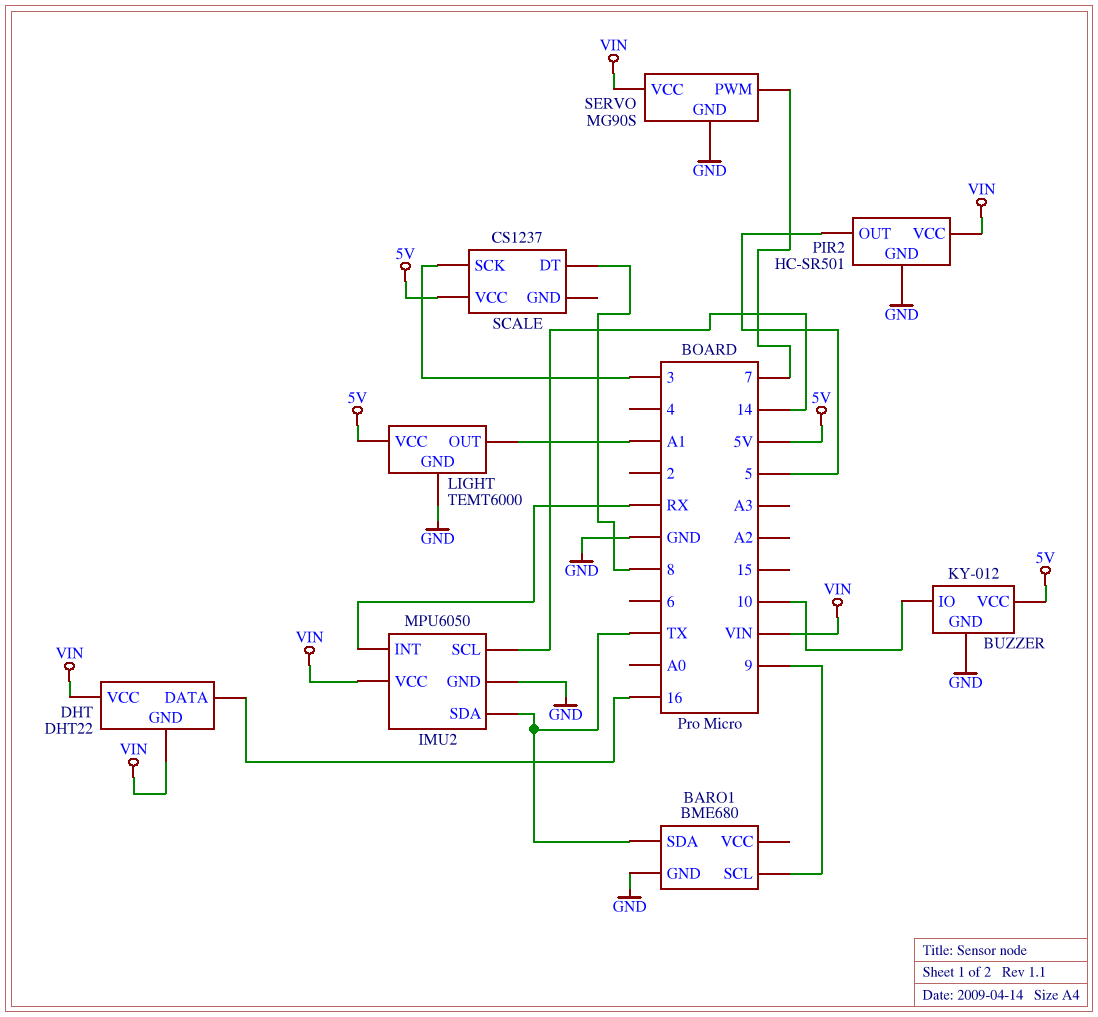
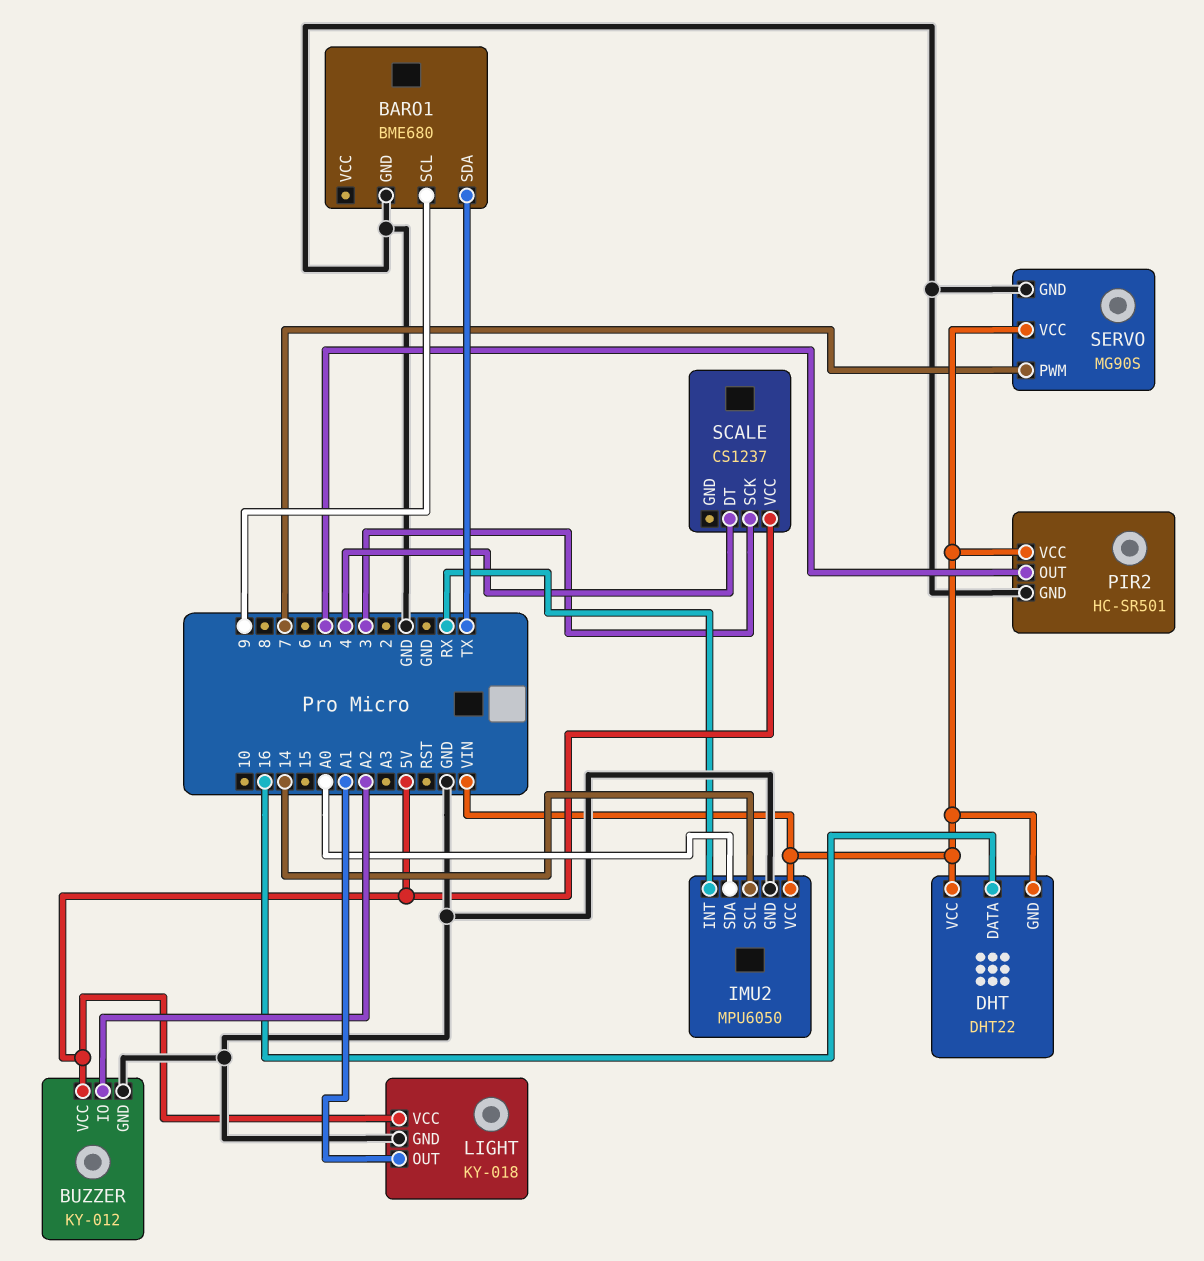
BUZZER pin IO: 10 -> A2
IMU2 pin SDA: TX -> A0
LIGHT: TEMT6000 -> KY-018
SCALE pin DT: 8 -> 4

